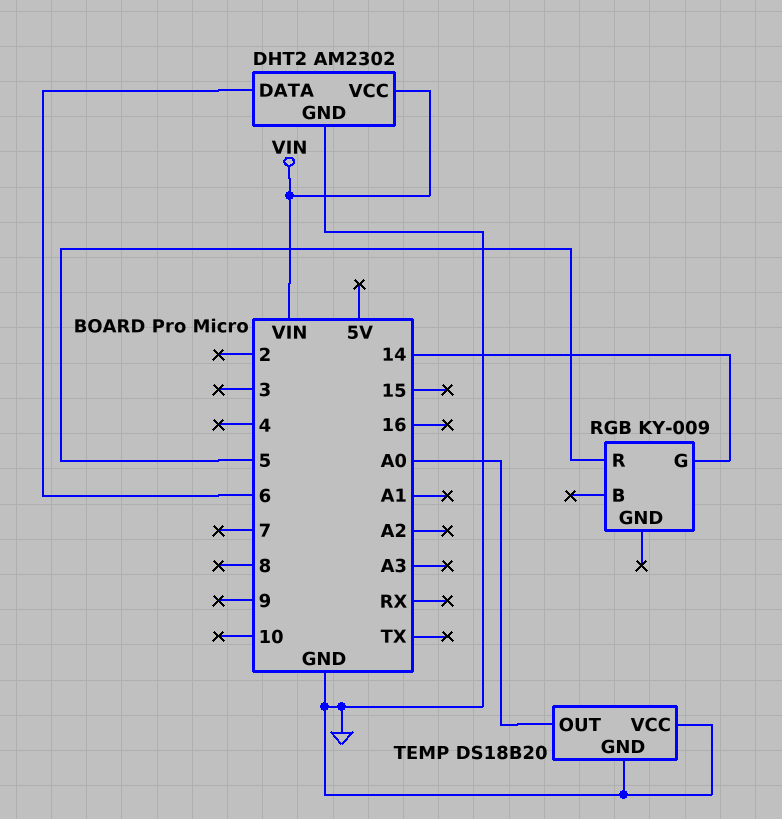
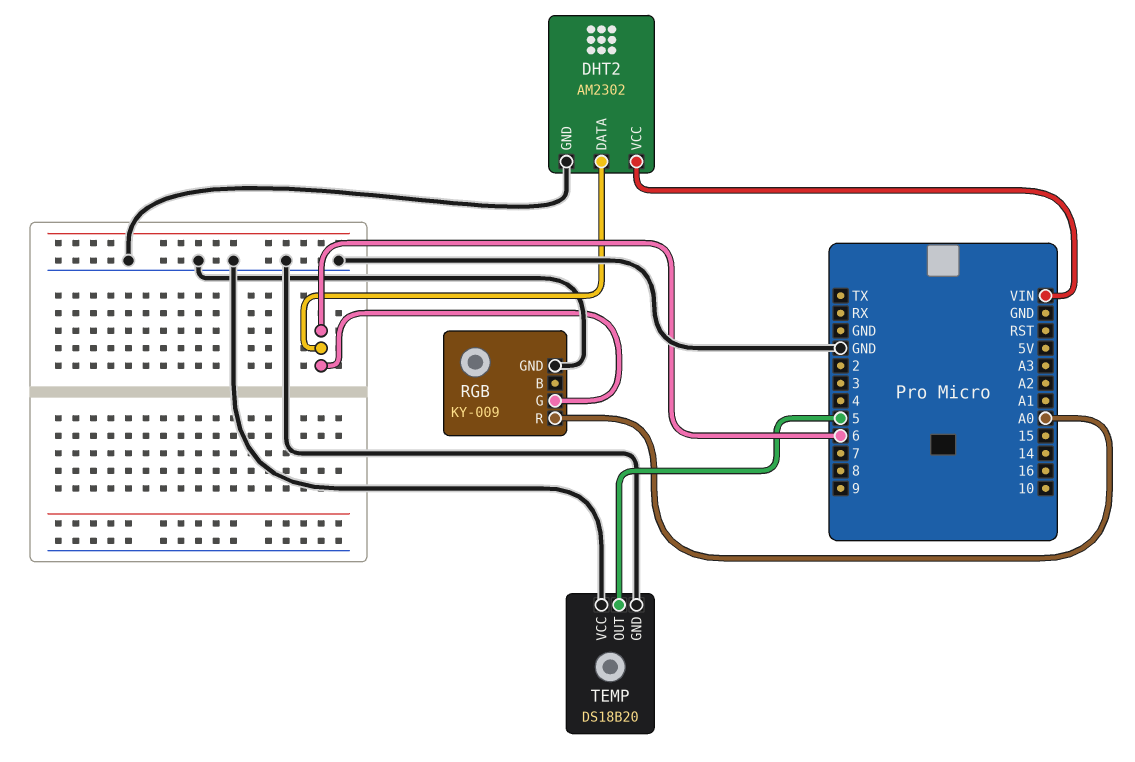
RGB pin G: 14 -> 6
RGB pin GND: none -> GND
RGB pin R: 5 -> A0
TEMP pin OUT: A0 -> 5

